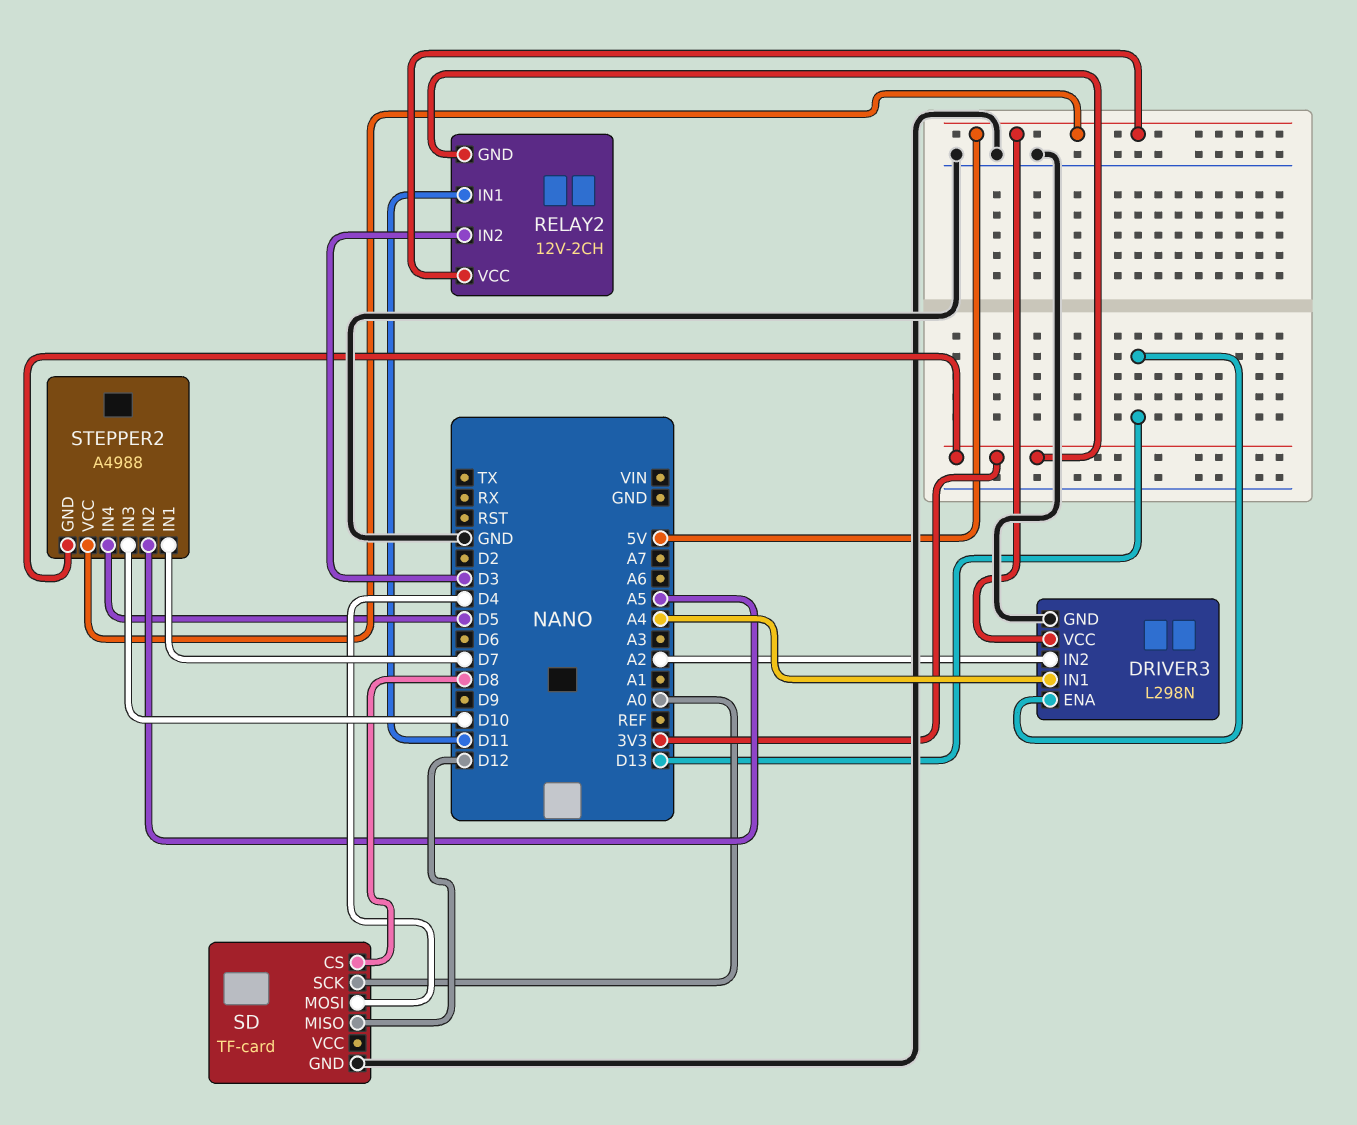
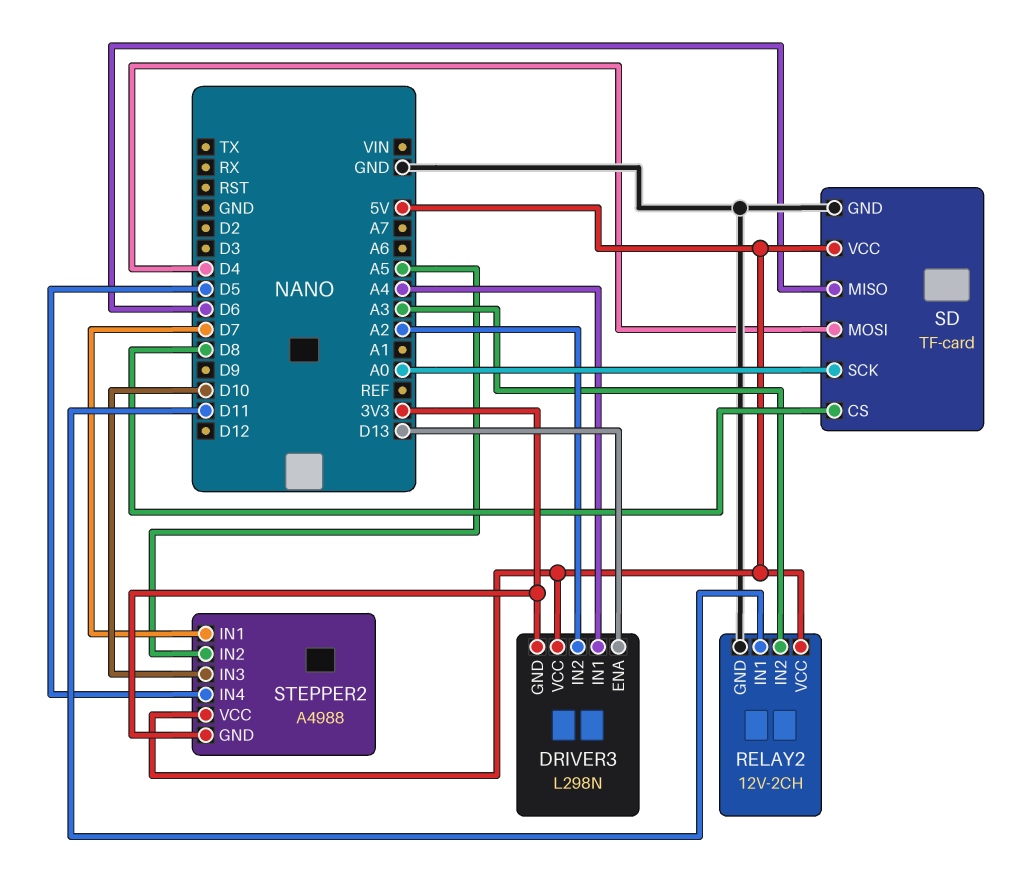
DRIVER3 pin GND: GND -> 3V3
RELAY2 pin GND: 3V3 -> GND
RELAY2 pin IN2: D3 -> A3
SD pin MISO: D12 -> D6
SD pin VCC: none -> 5V

